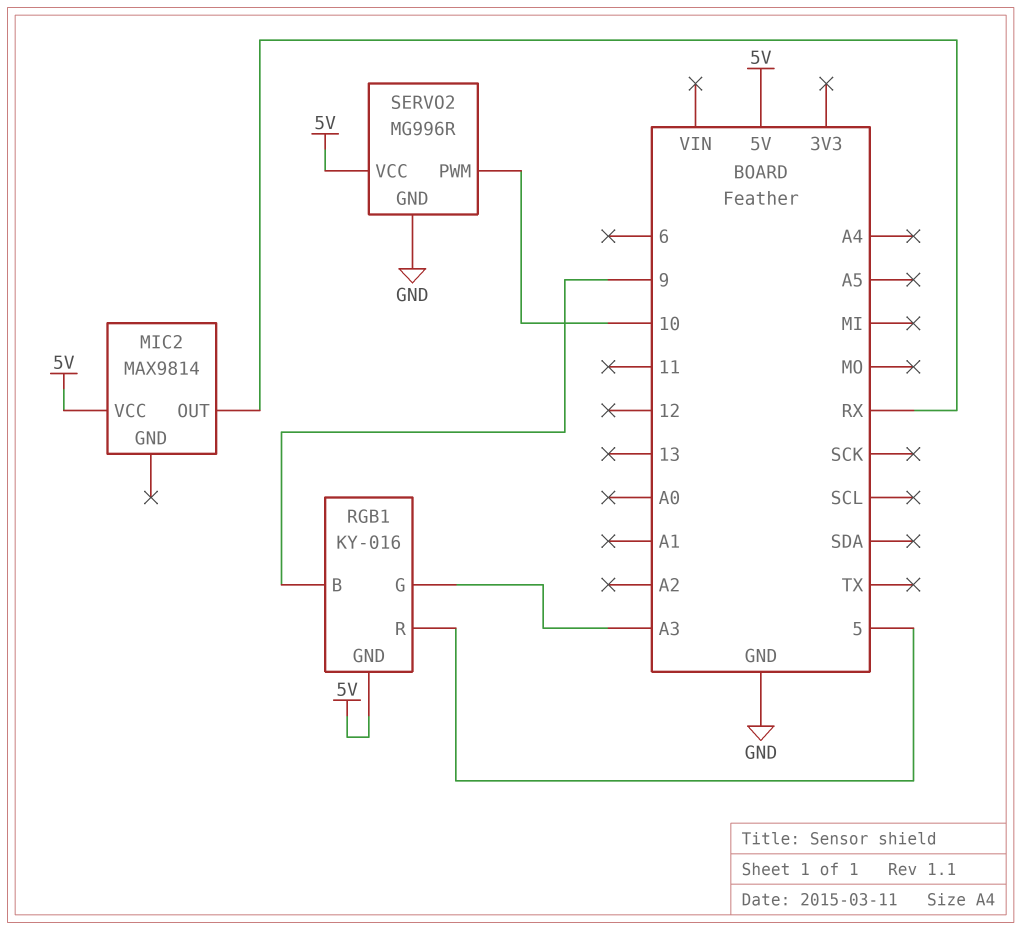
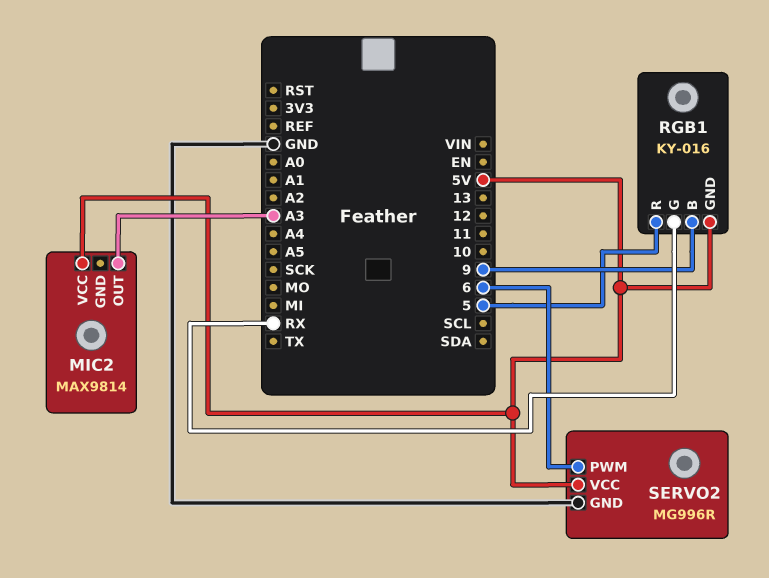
MIC2 pin OUT: RX -> A3
RGB1 pin G: A3 -> RX
SERVO2 pin PWM: 10 -> 6

